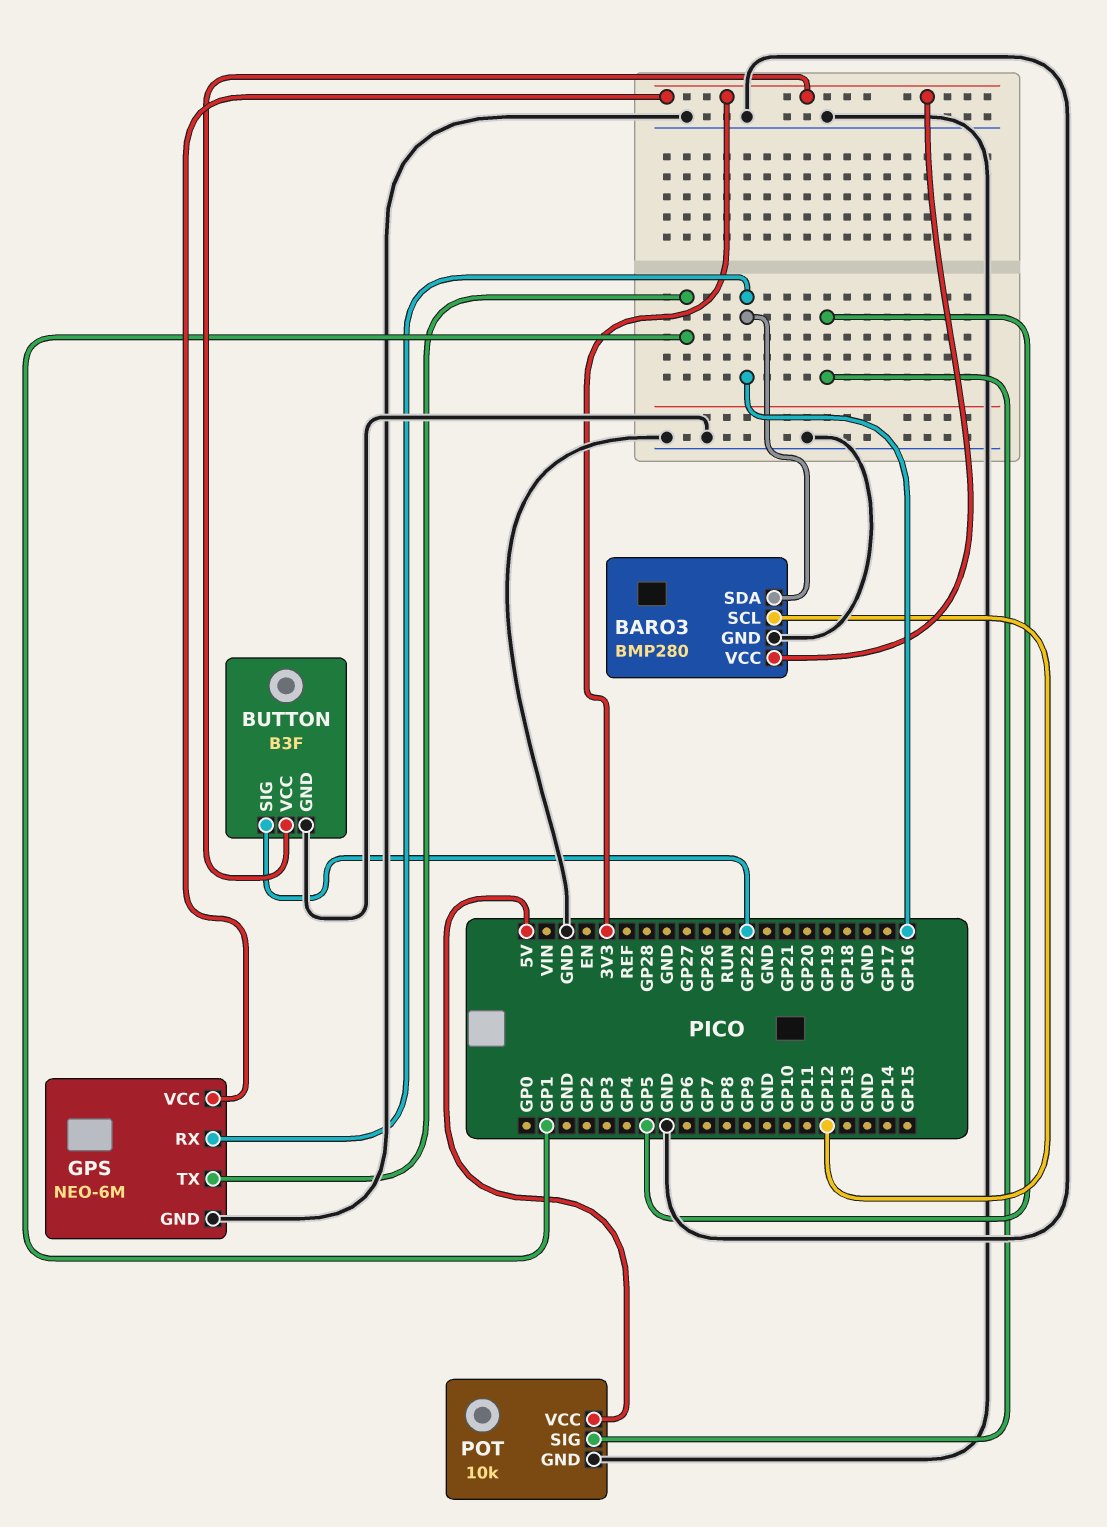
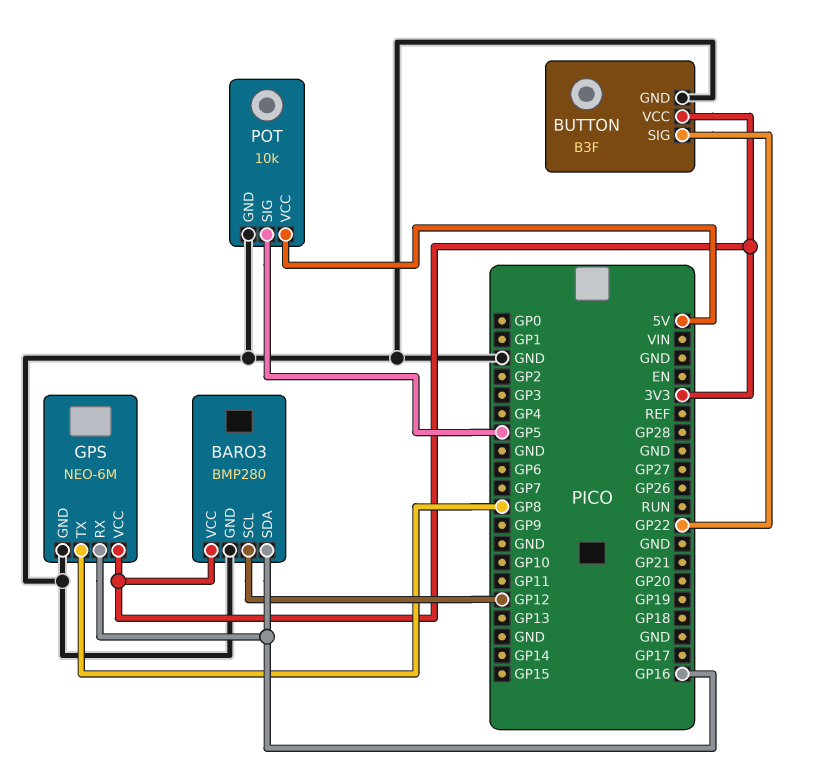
GPS pin TX: GP1 -> GP8

